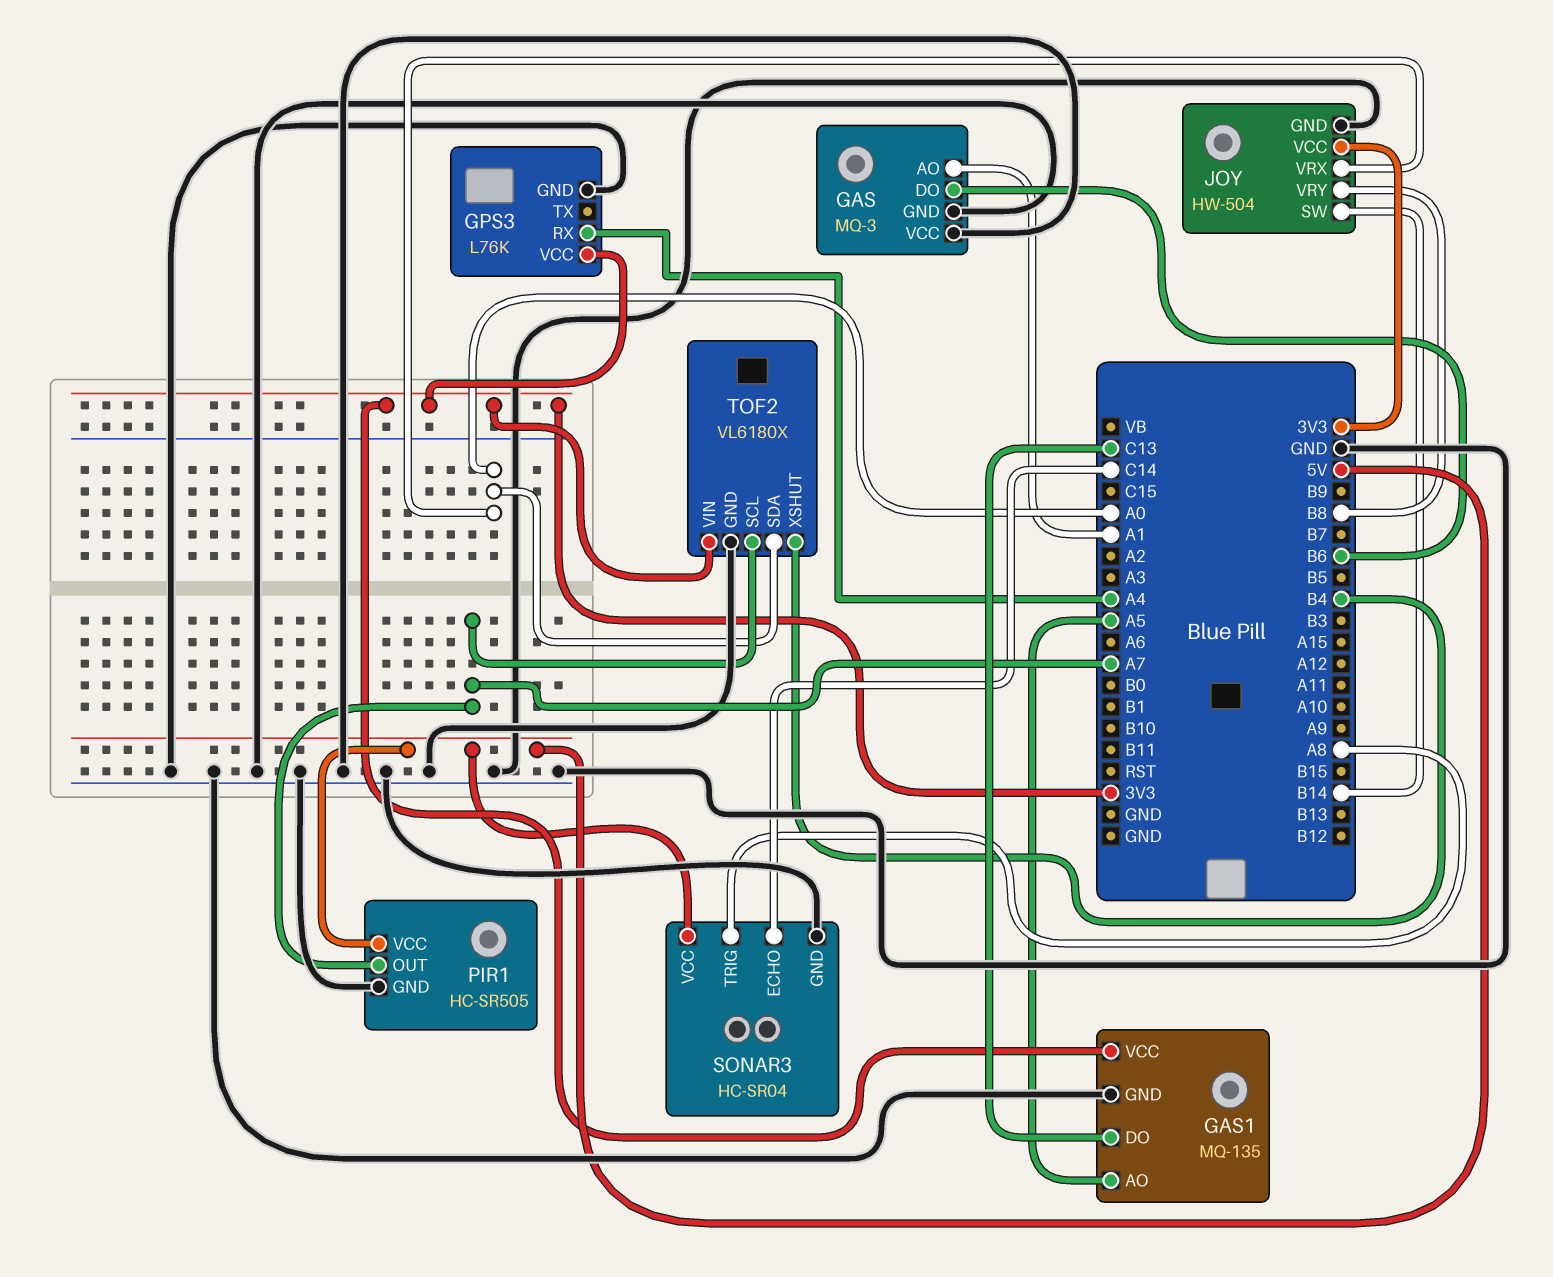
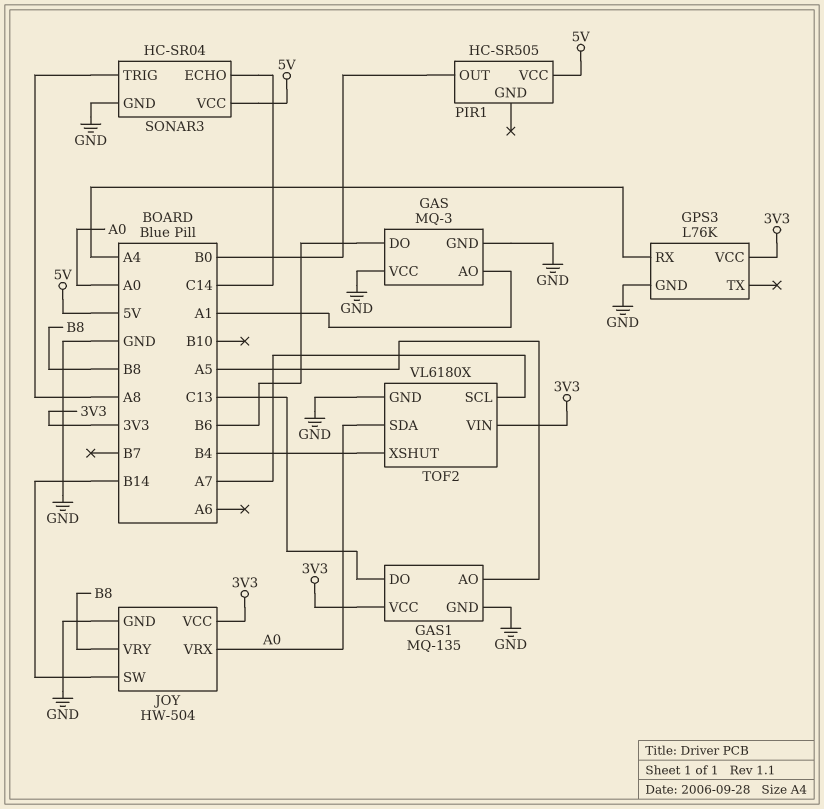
PIR1 pin GND: GND -> none
PIR1 pin OUT: A7 -> B0

